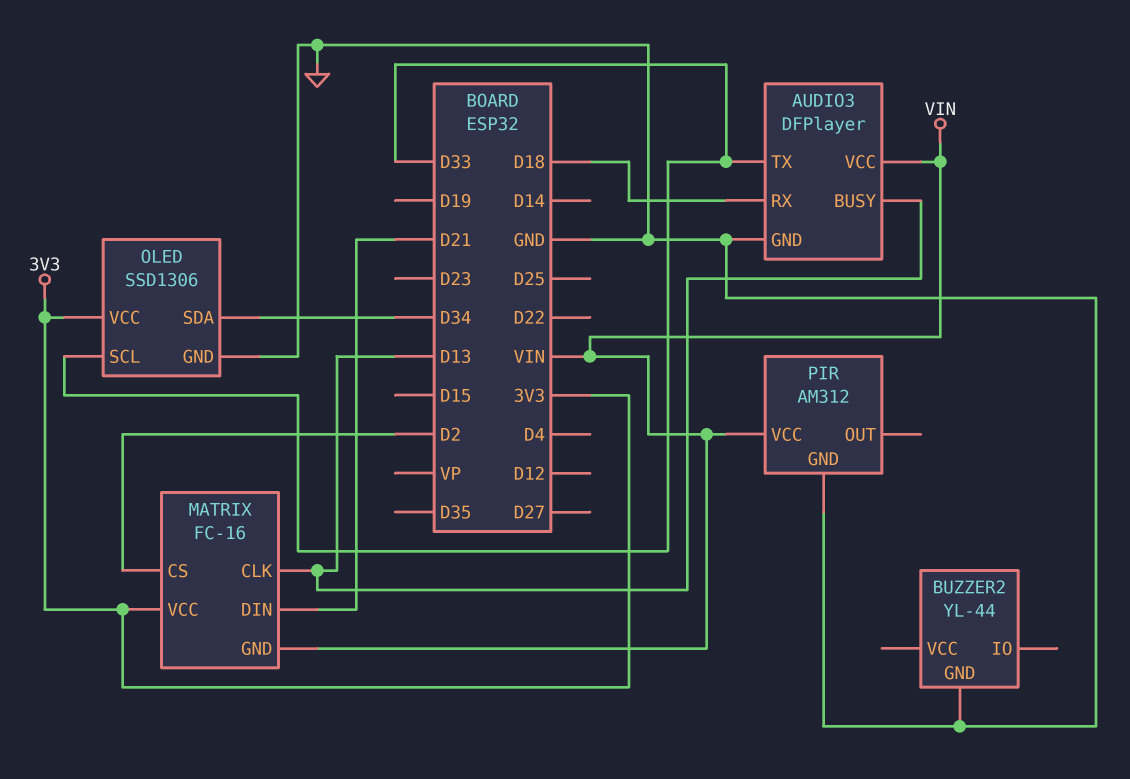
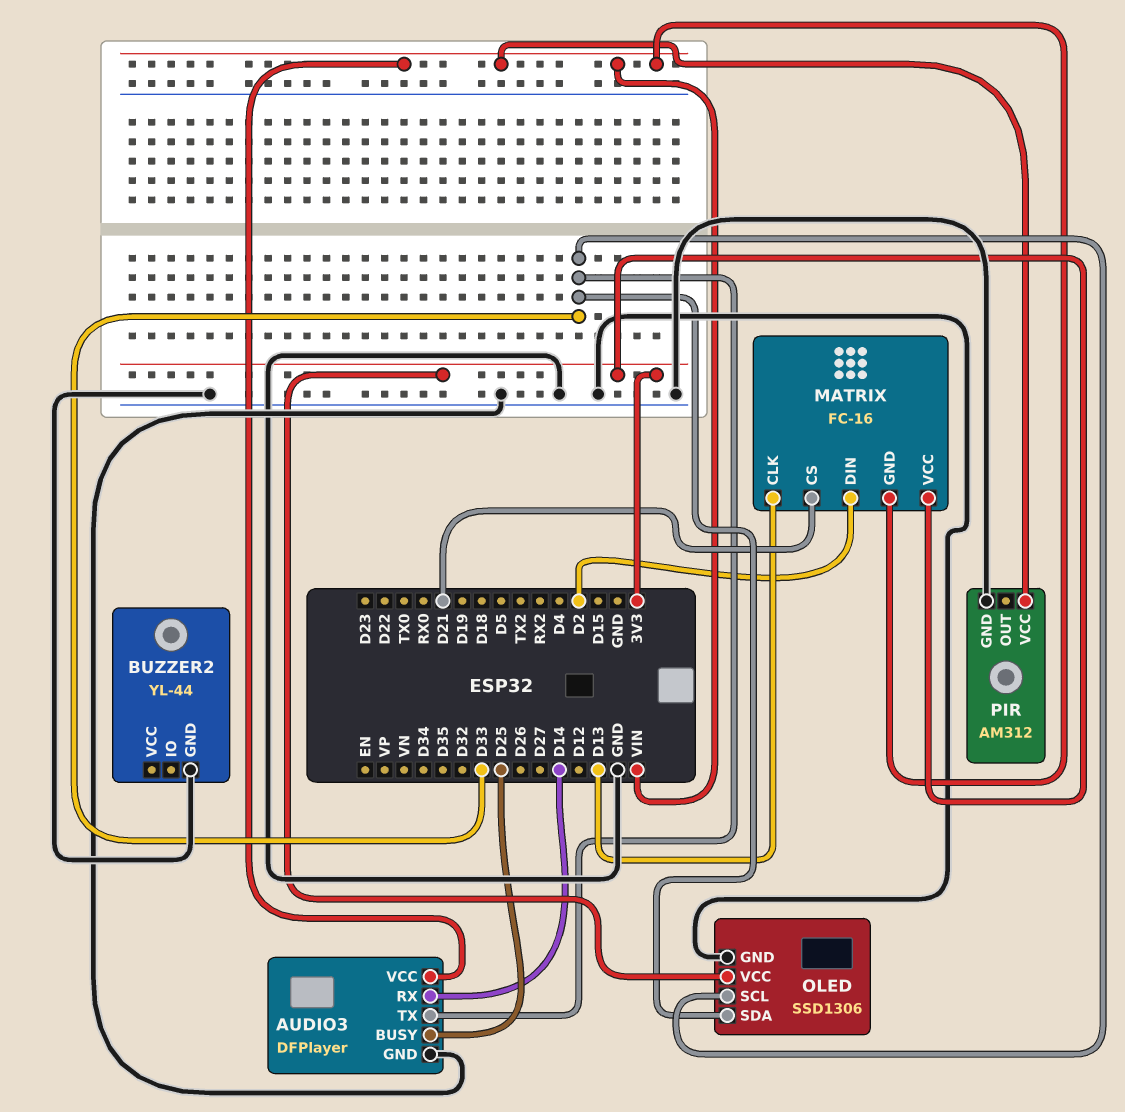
AUDIO3 pin BUSY: D13 -> D25
AUDIO3 pin RX: D18 -> D14
MATRIX pin CS: D2 -> D21
MATRIX pin DIN: D21 -> D2
OLED pin SDA: D34 -> D33

